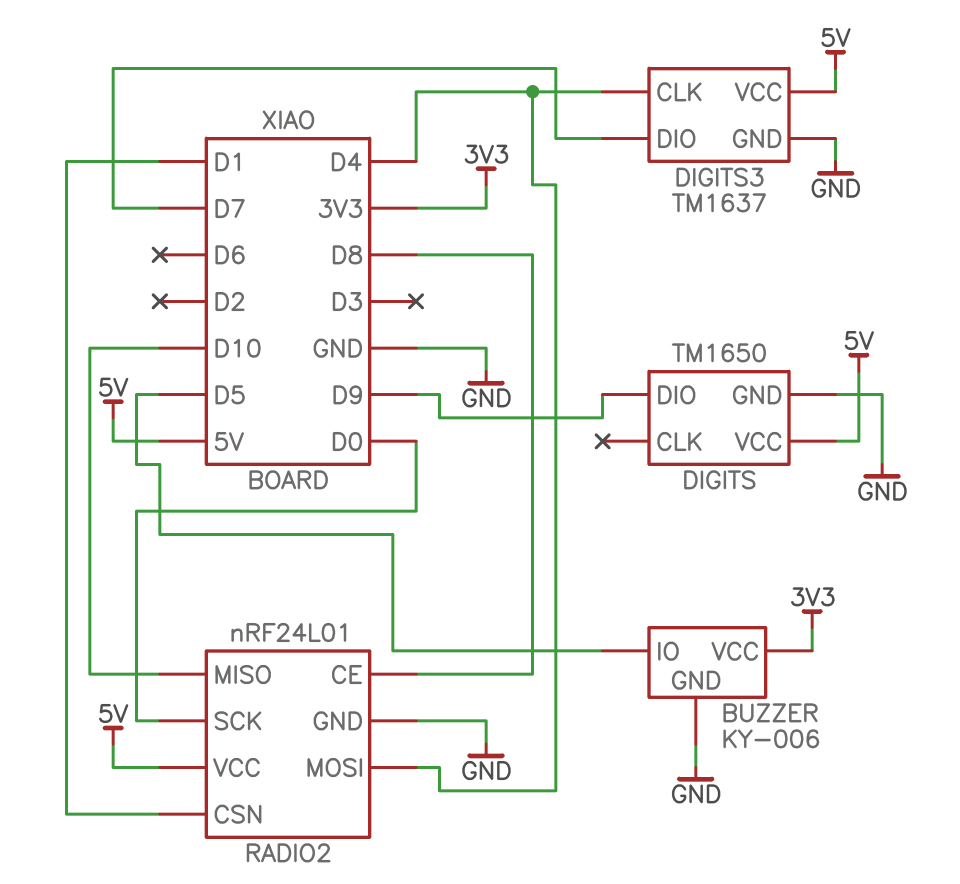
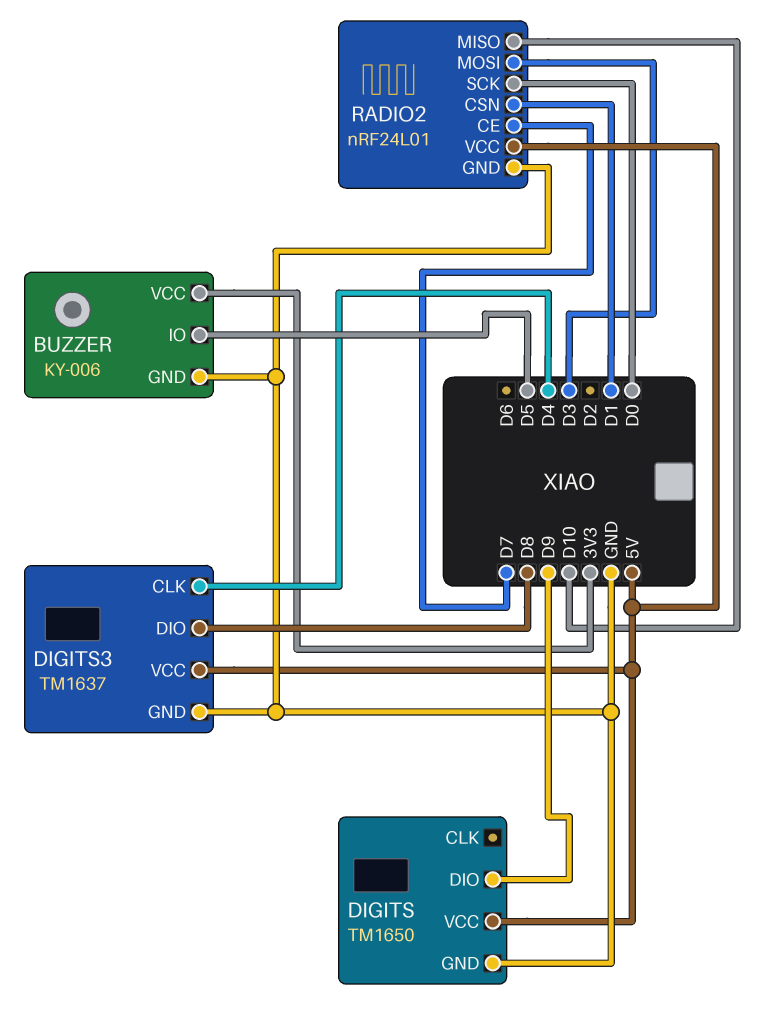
DIGITS3 pin DIO: D7 -> D8
RADIO2 pin CE: D8 -> D7
RADIO2 pin MOSI: D4 -> D3

